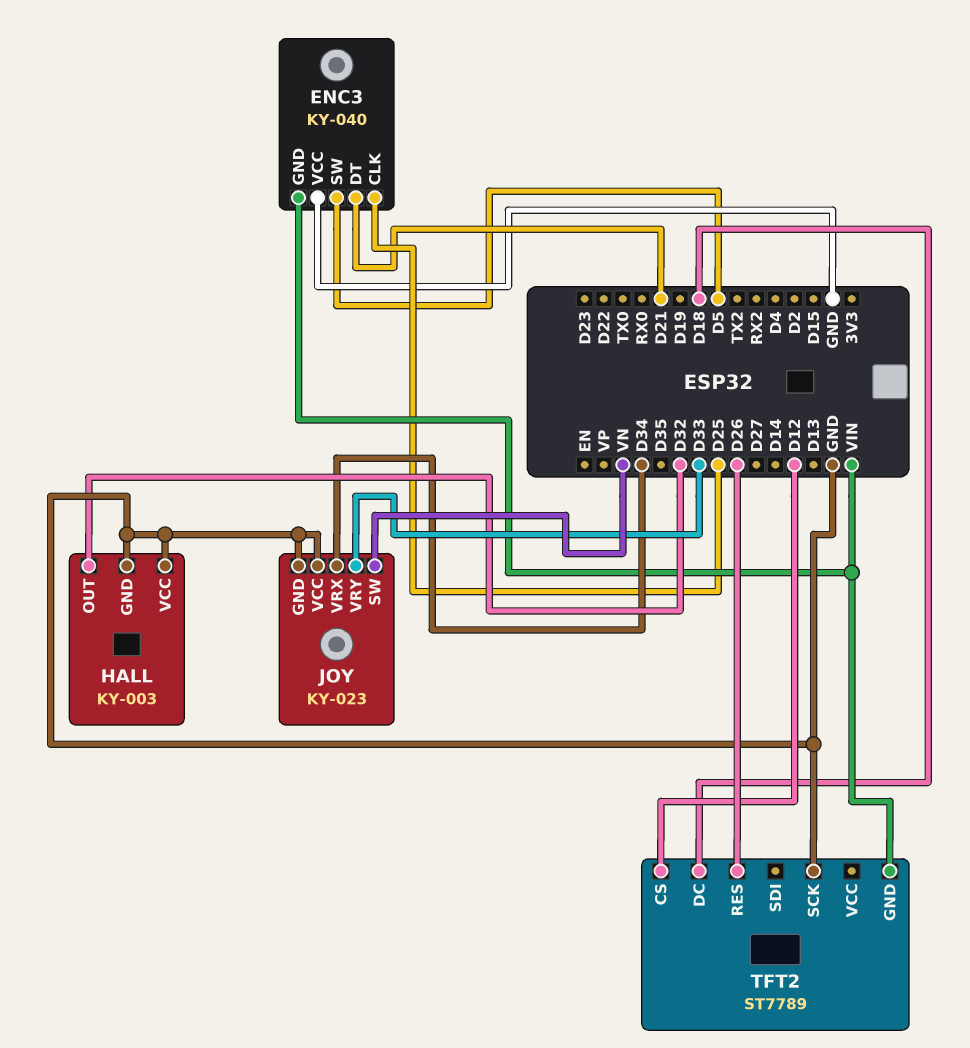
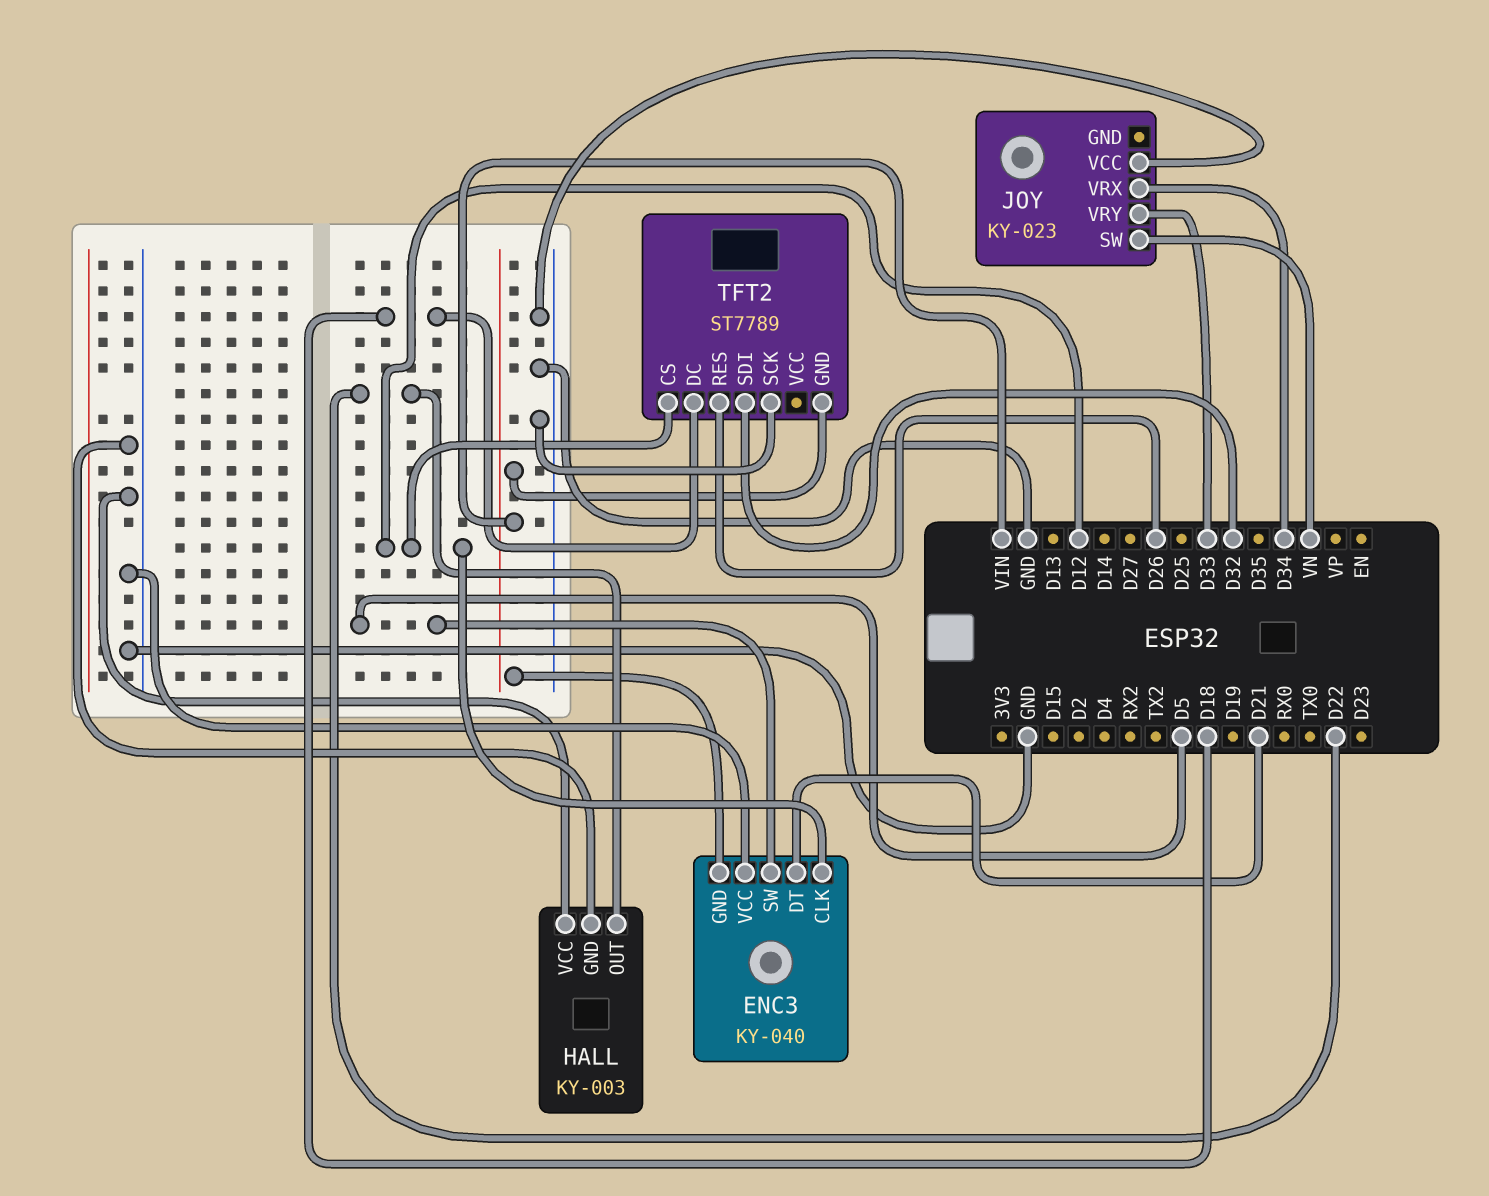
ENC3 pin CLK: D25 -> D12
HALL pin OUT: D32 -> D22
JOY pin GND: GND -> none
TFT2 pin SDI: none -> D32

